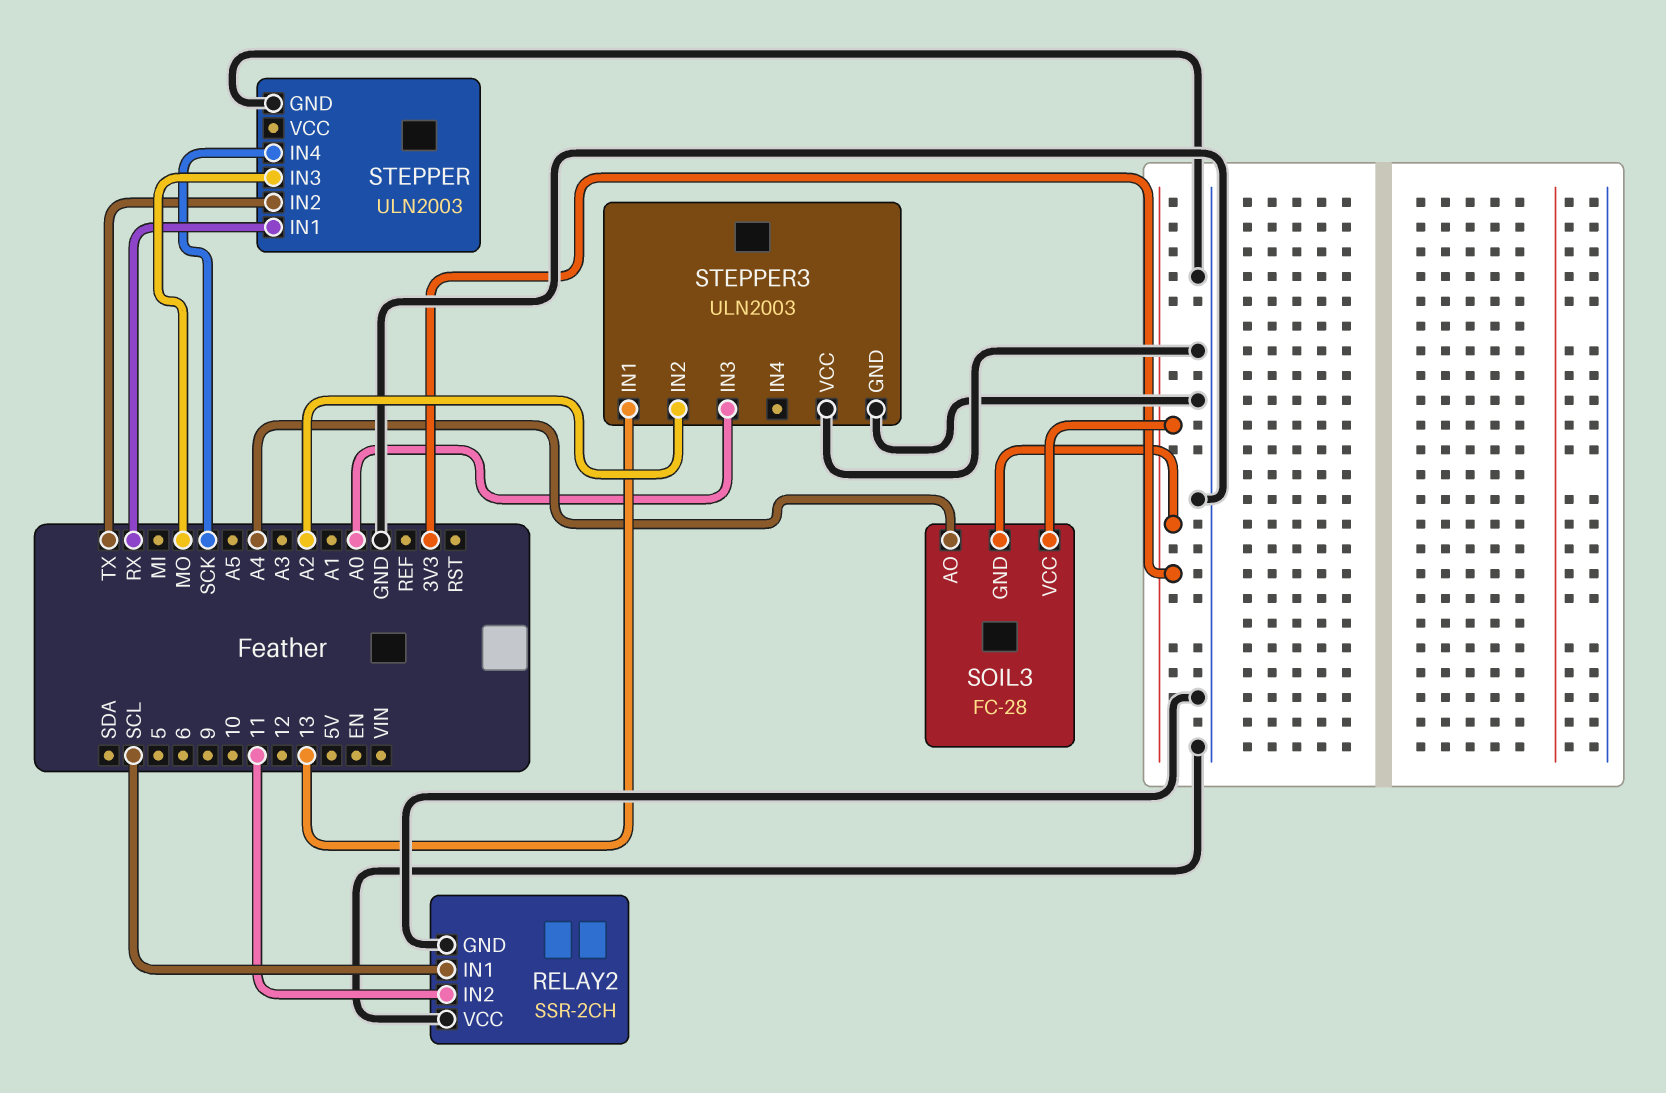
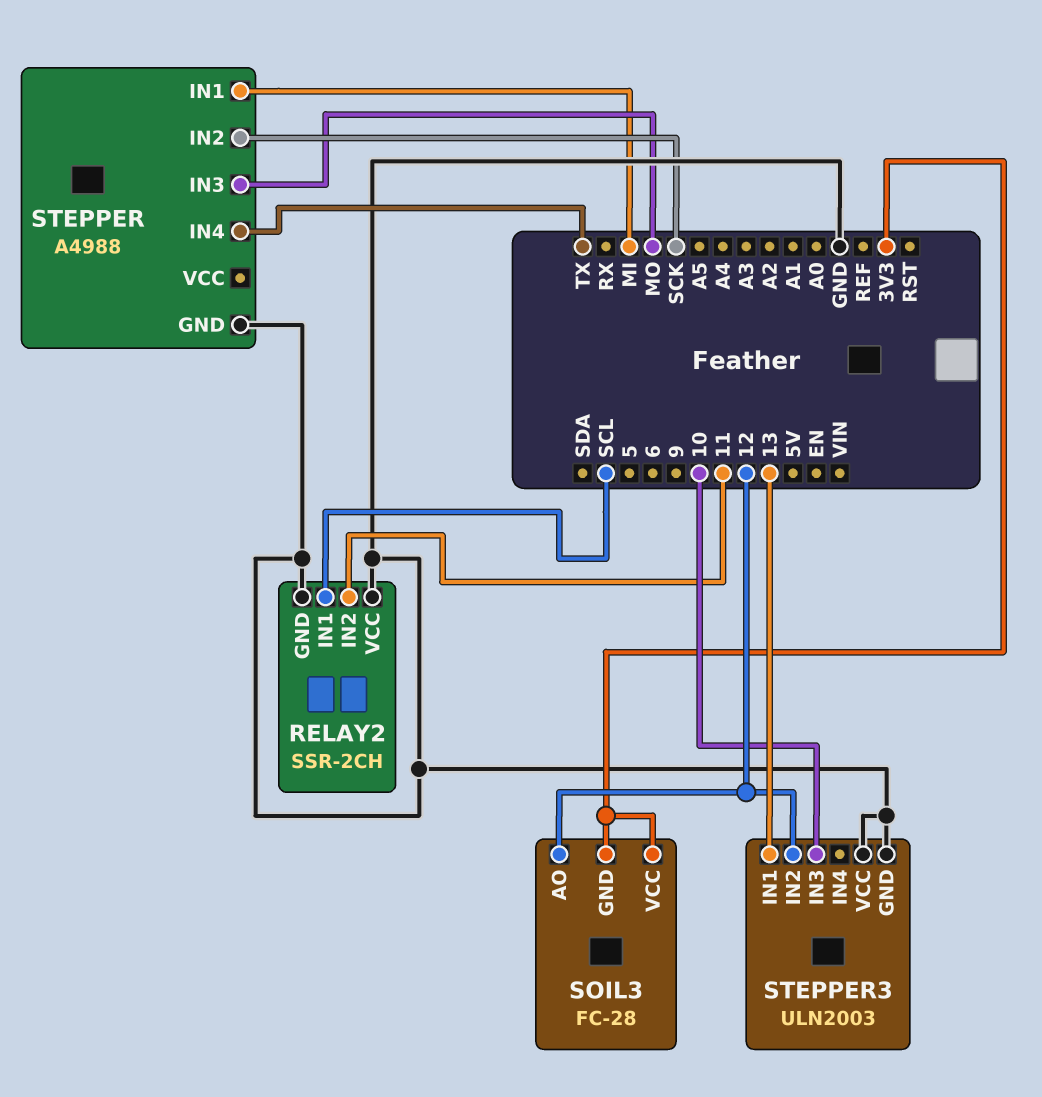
SOIL3 pin AO: A4 -> 12
STEPPER: ULN2003 -> A4988
STEPPER pin IN1: RX -> MI
STEPPER pin IN2: TX -> SCK
STEPPER pin IN4: SCK -> TX
STEPPER3 pin IN2: A2 -> 12
STEPPER3 pin IN3: A0 -> 10

